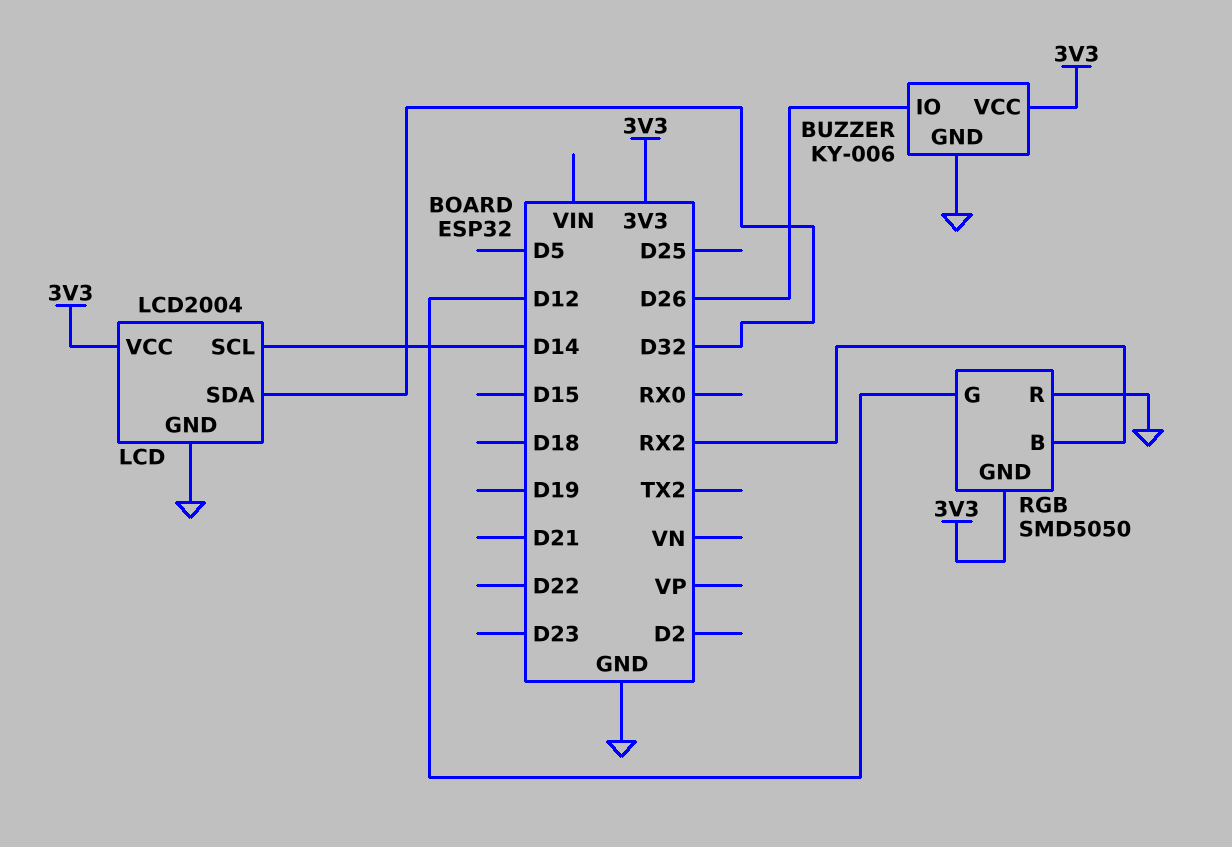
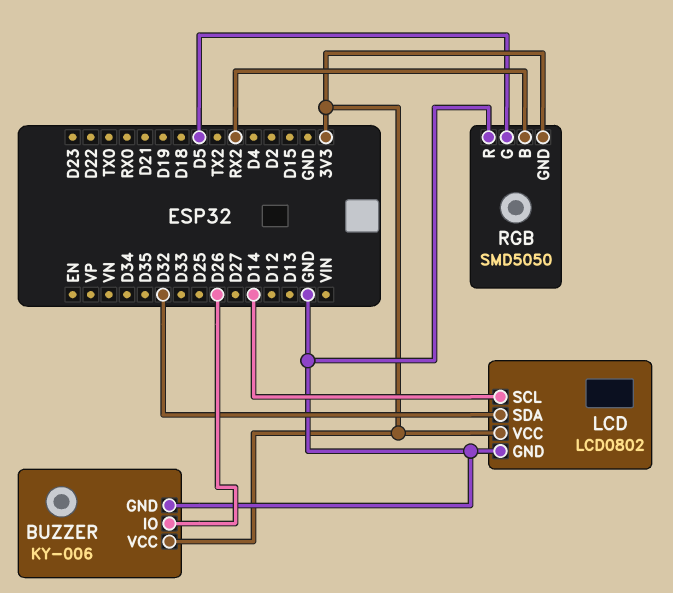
LCD: LCD2004 -> LCD0802
RGB pin G: D12 -> D5

